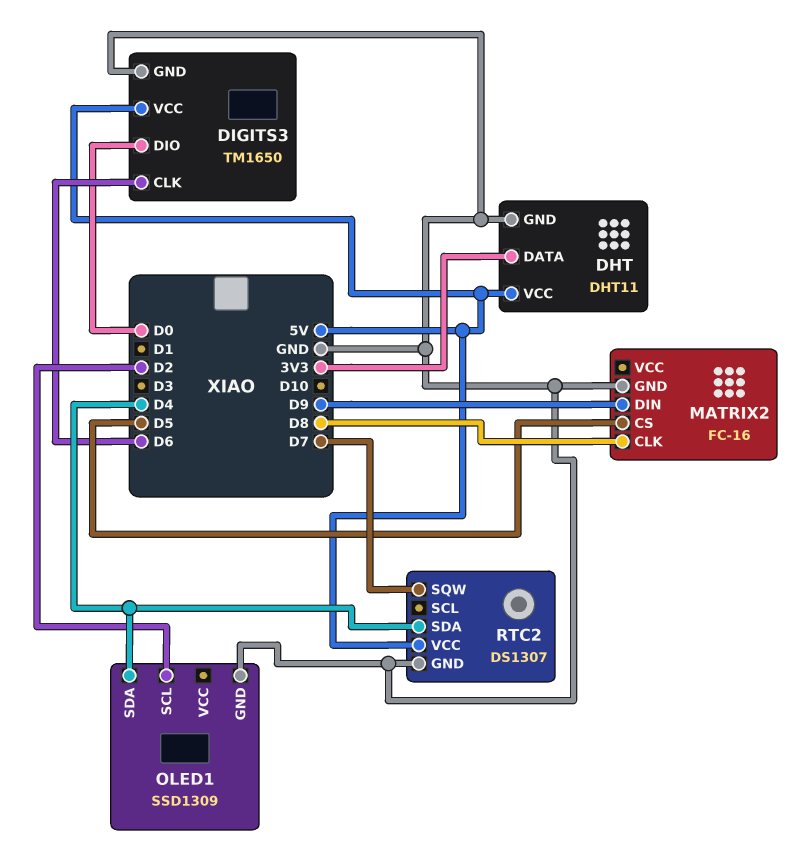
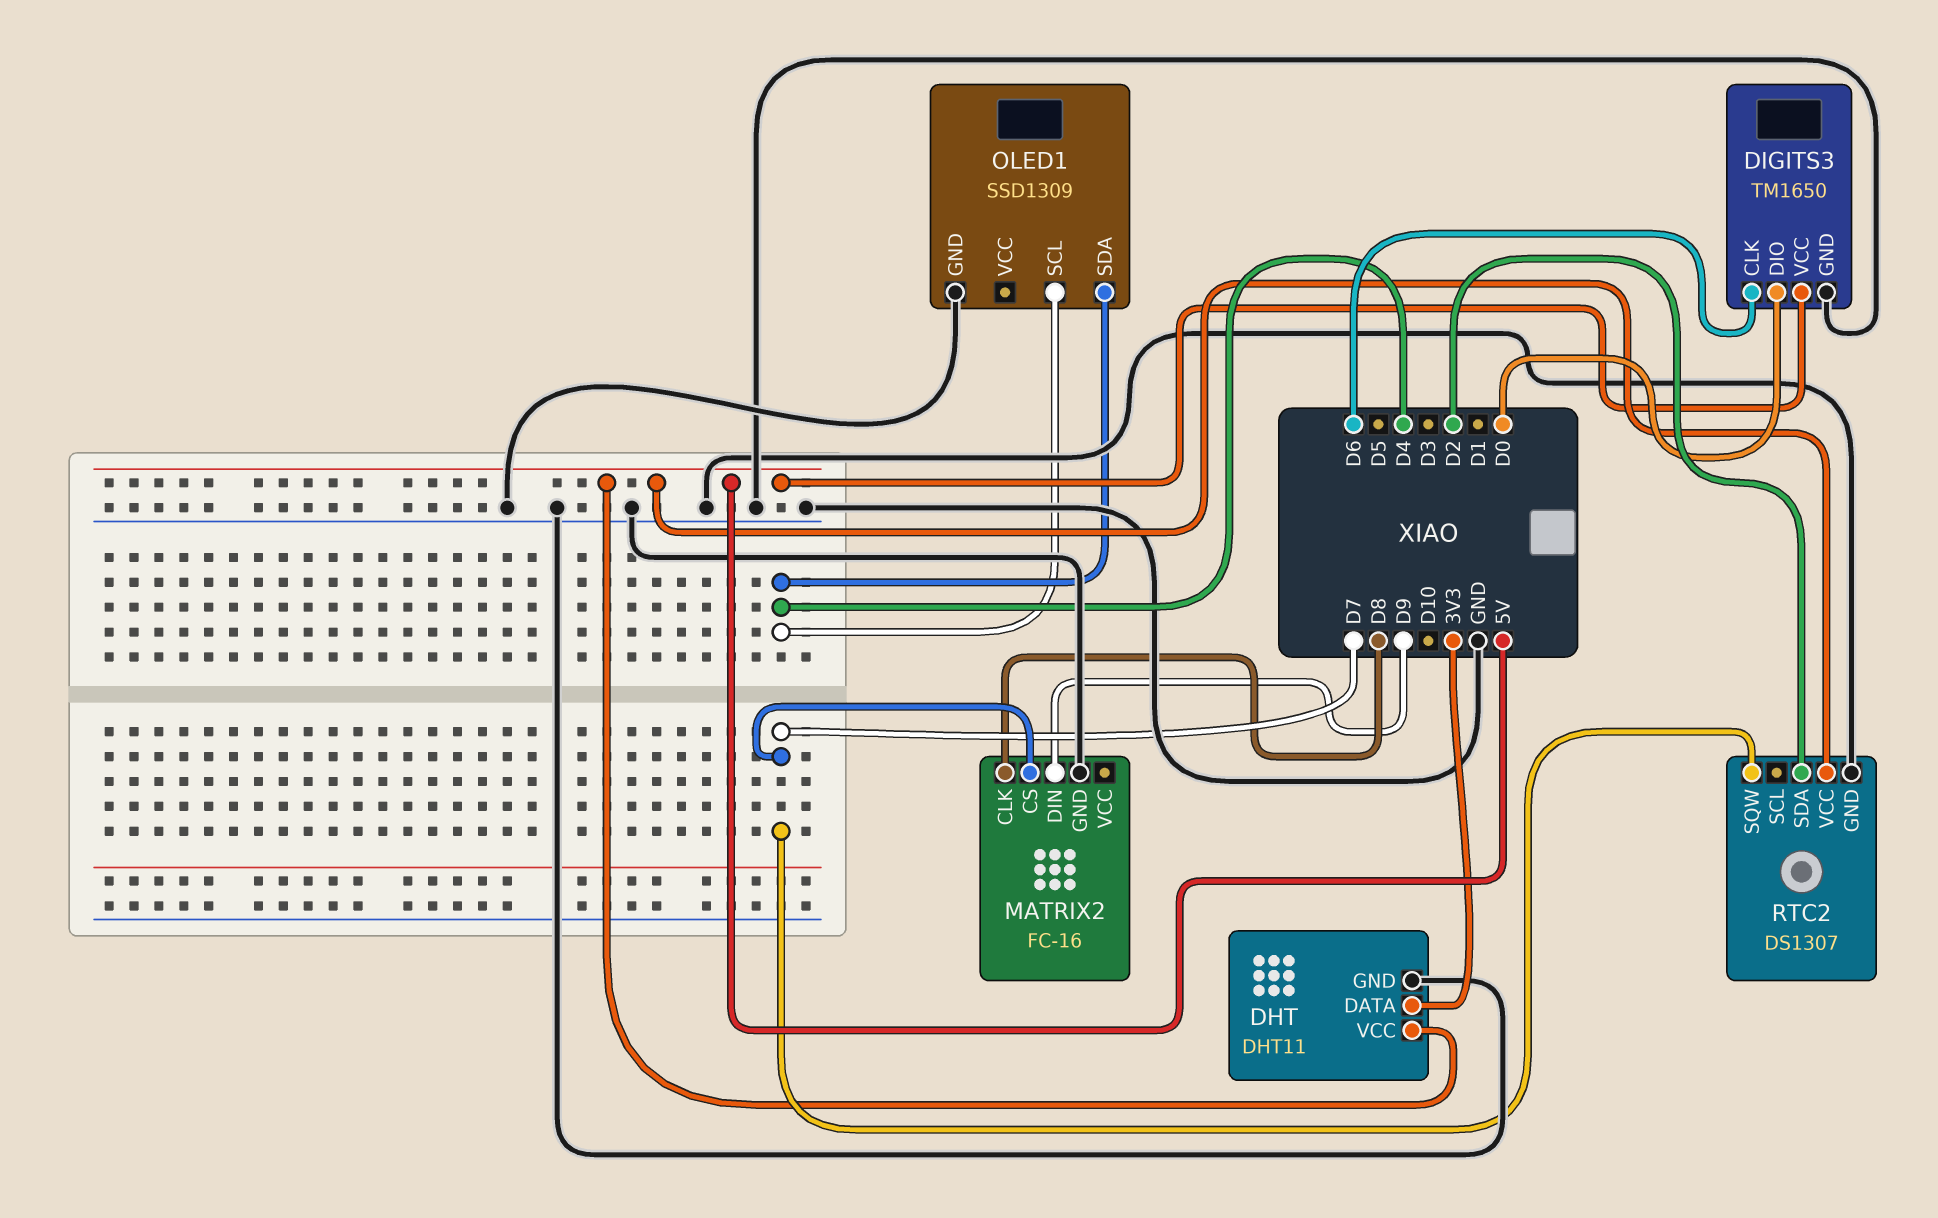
MATRIX2 pin CS: D5 -> D7
OLED1 pin SCL: D2 -> D4
RTC2 pin SDA: D4 -> D2

